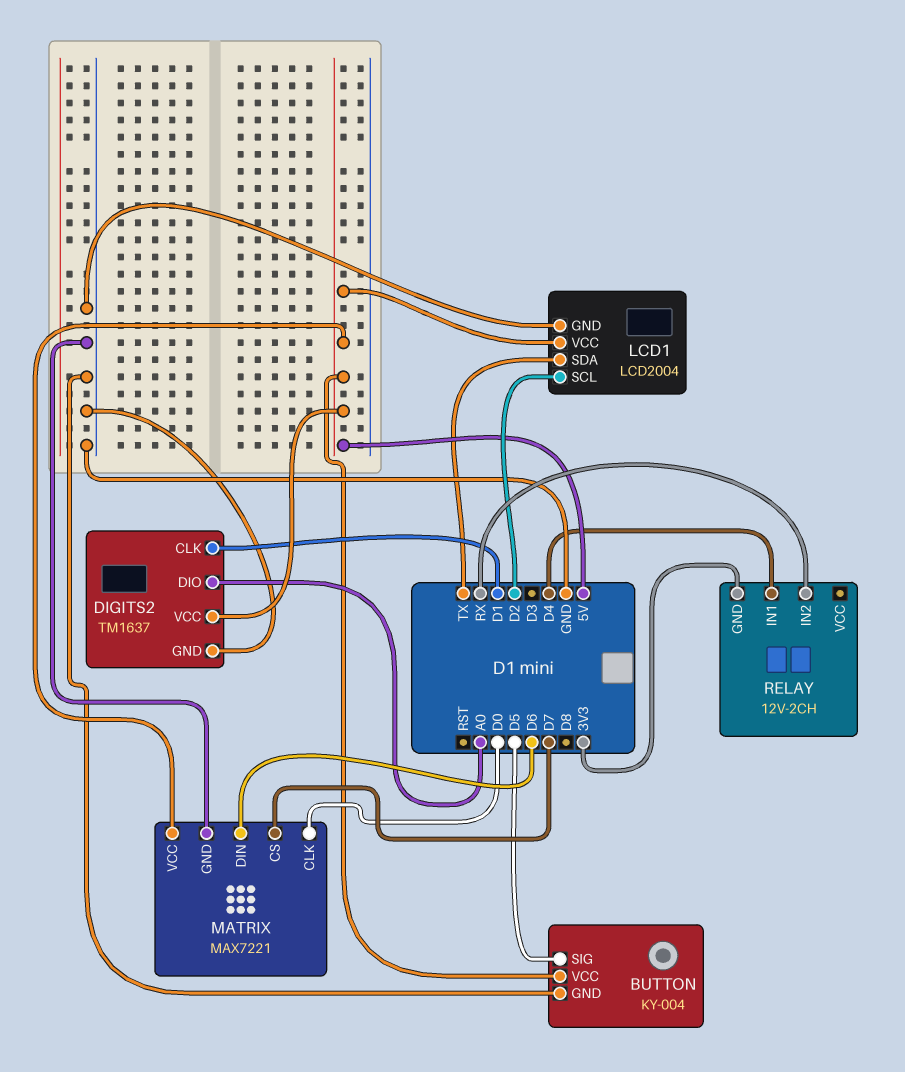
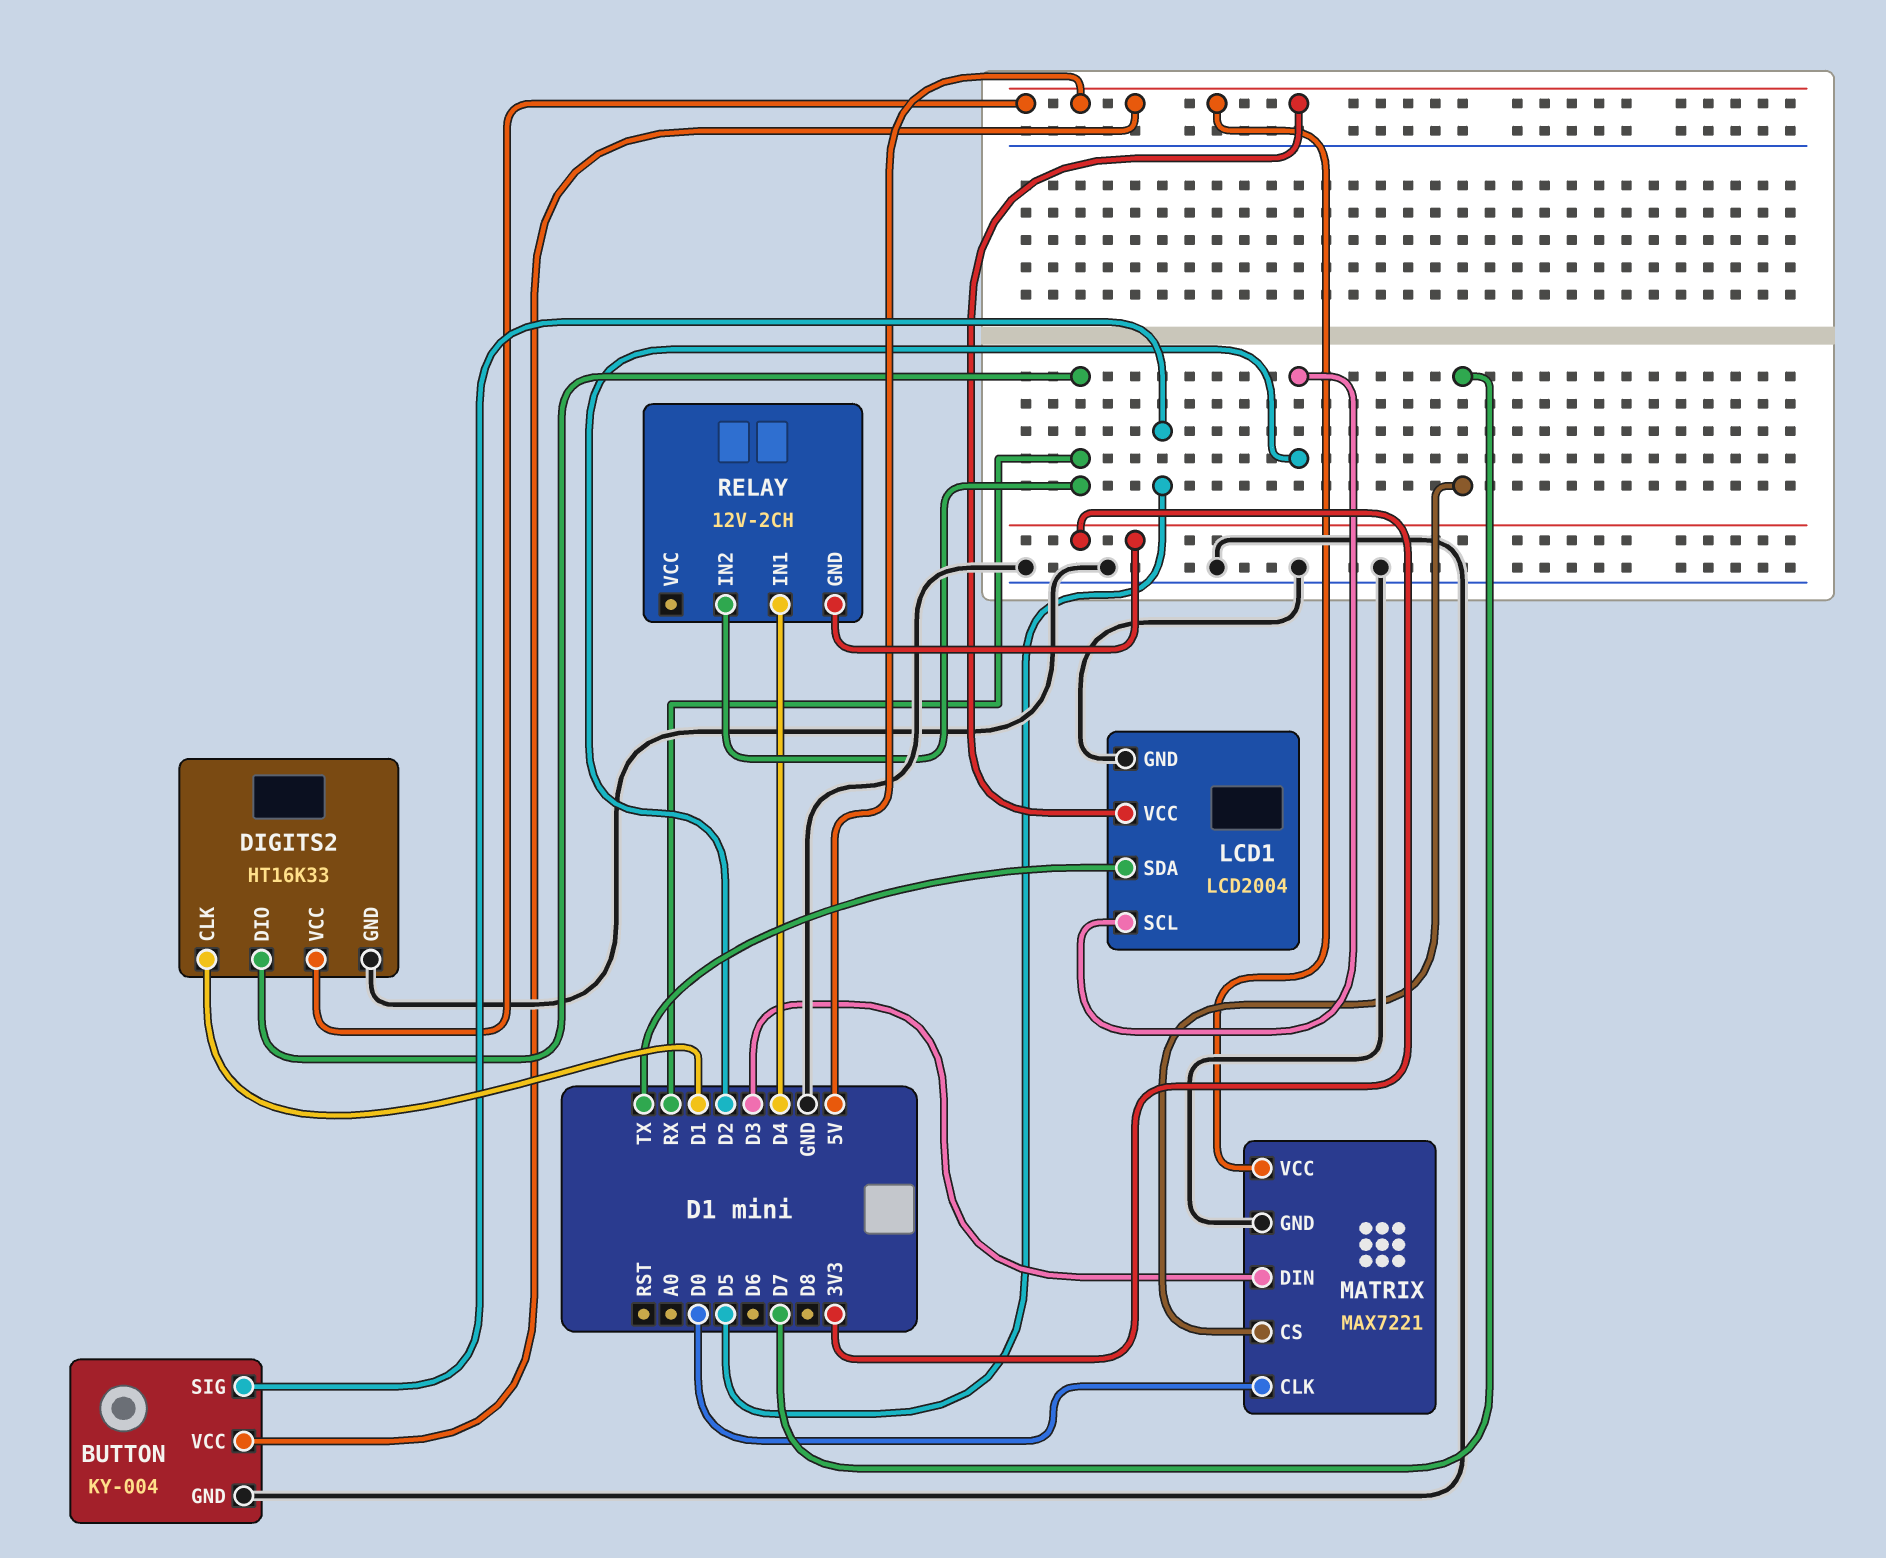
DIGITS2: TM1637 -> HT16K33
DIGITS2 pin DIO: A0 -> RX
MATRIX pin DIN: D6 -> D3

